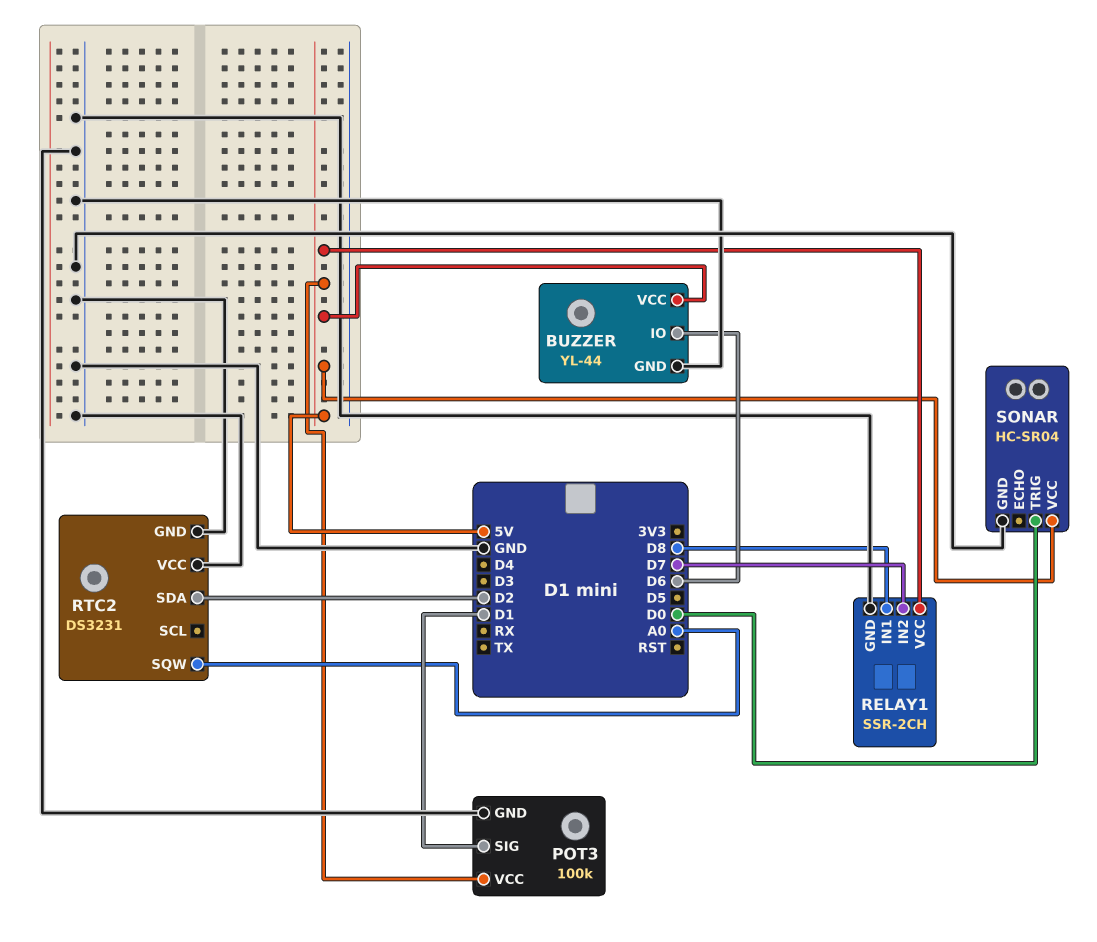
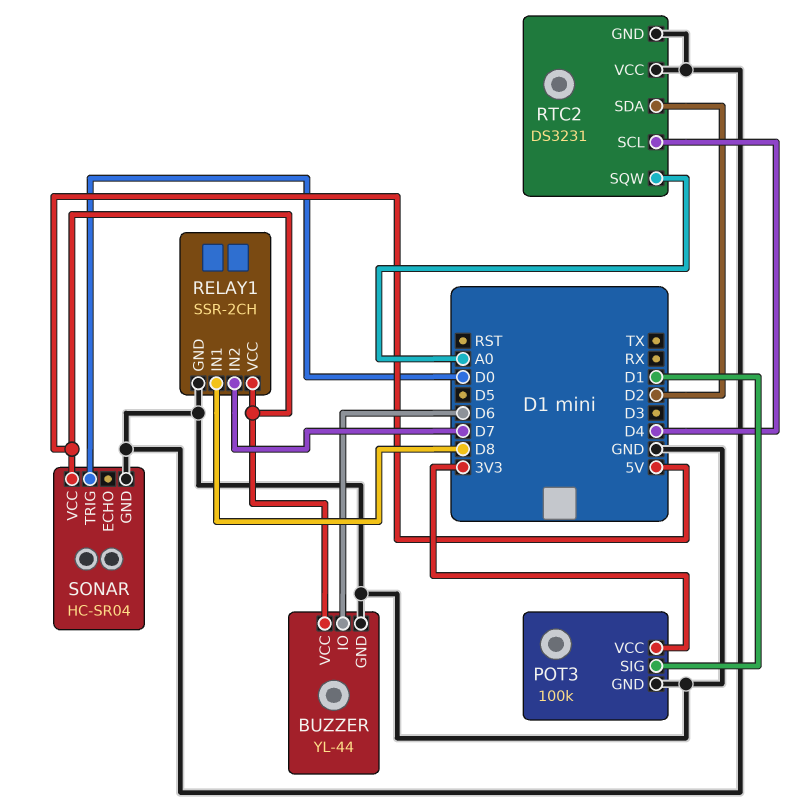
POT3 pin VCC: 5V -> 3V3
RTC2 pin SCL: none -> D4

